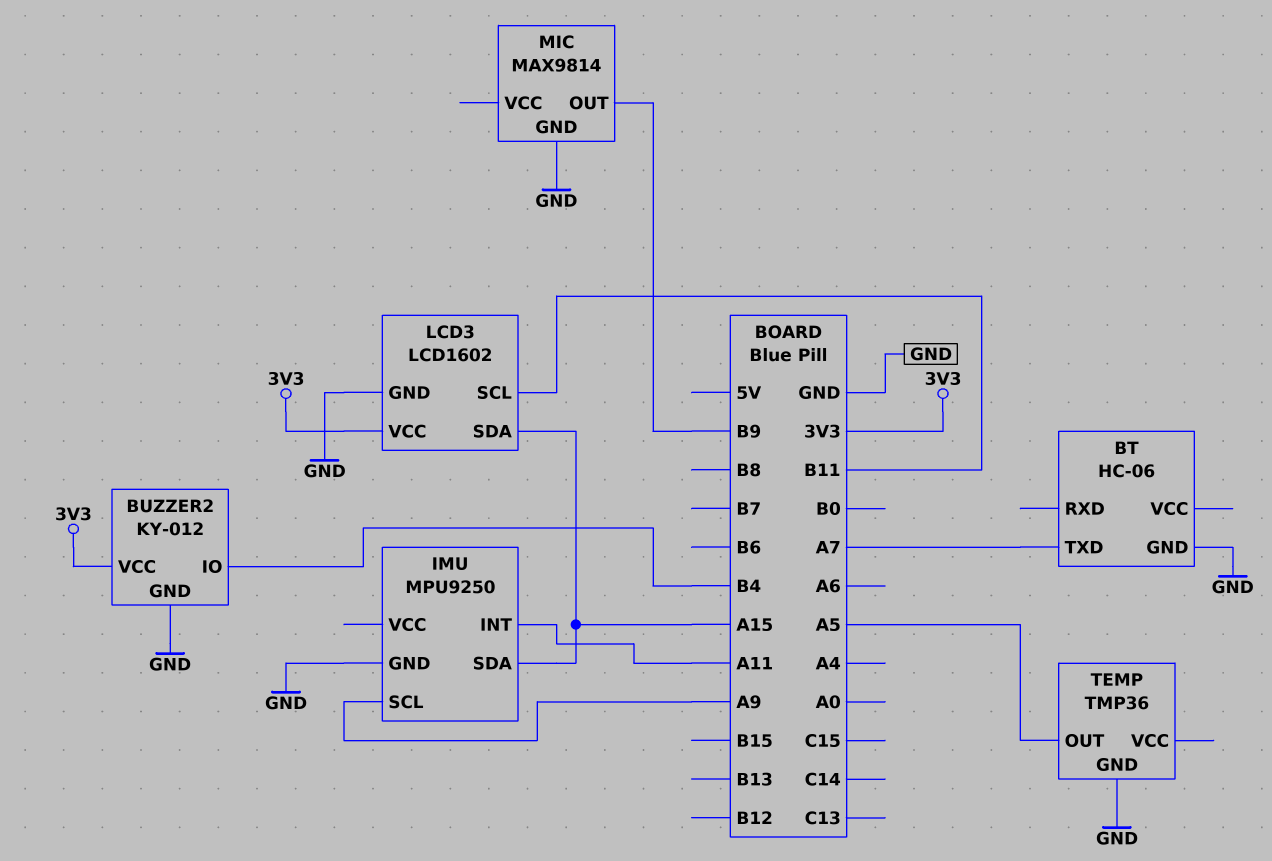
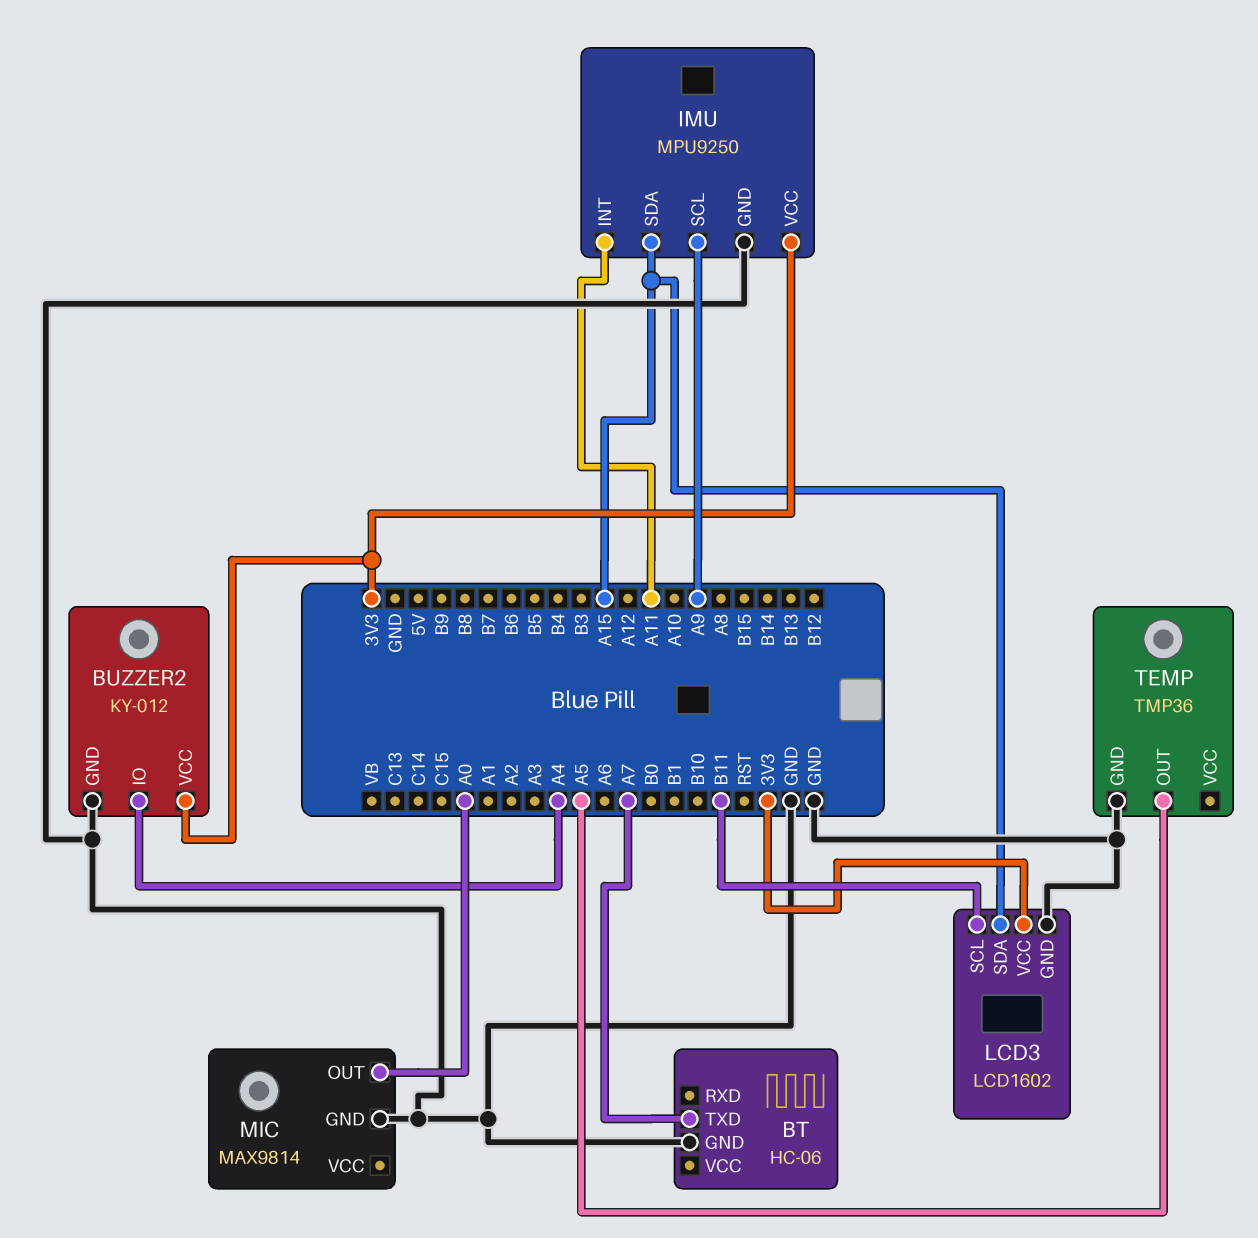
BUZZER2 pin IO: B4 -> A4
IMU pin VCC: none -> 3V3
MIC pin OUT: B9 -> A0

